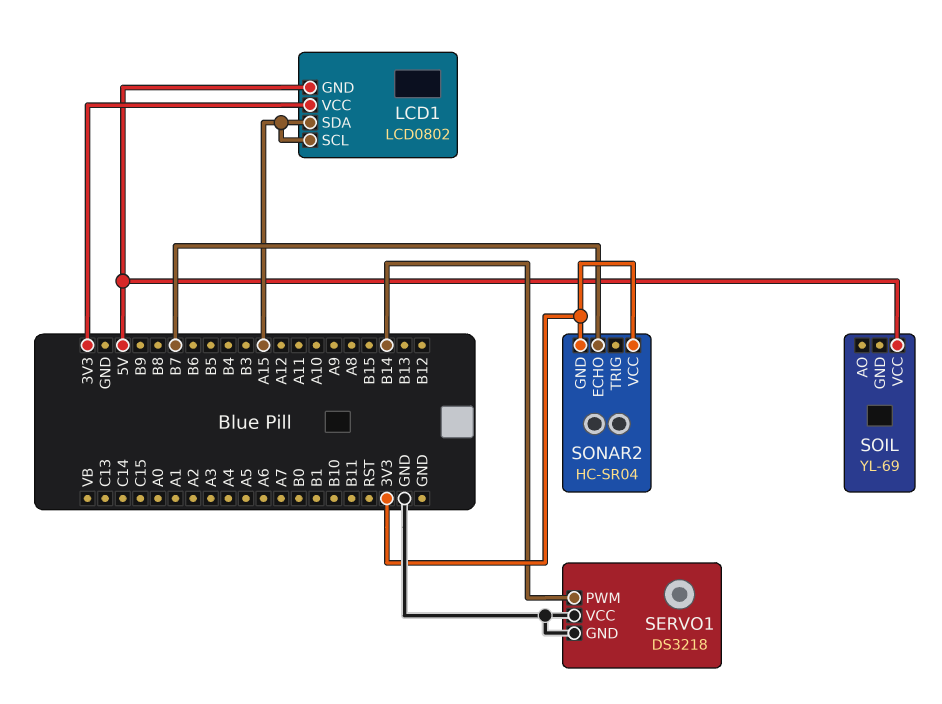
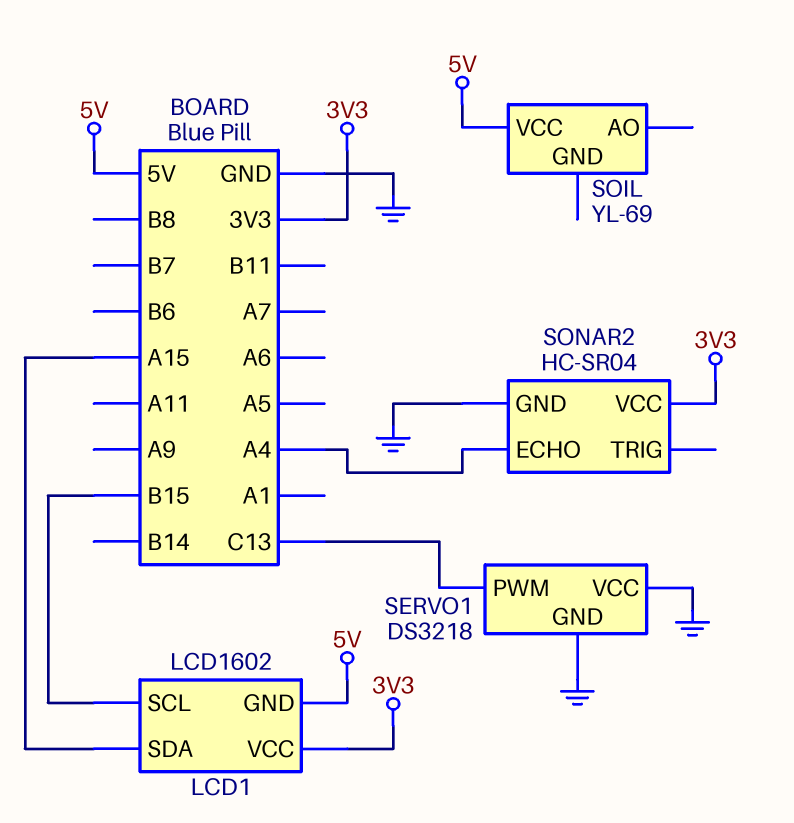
LCD1: LCD0802 -> LCD1602
LCD1 pin SCL: A15 -> B15
SERVO1 pin PWM: B14 -> C13
SONAR2 pin ECHO: B7 -> A4
SONAR2 pin GND: 3V3 -> GND

